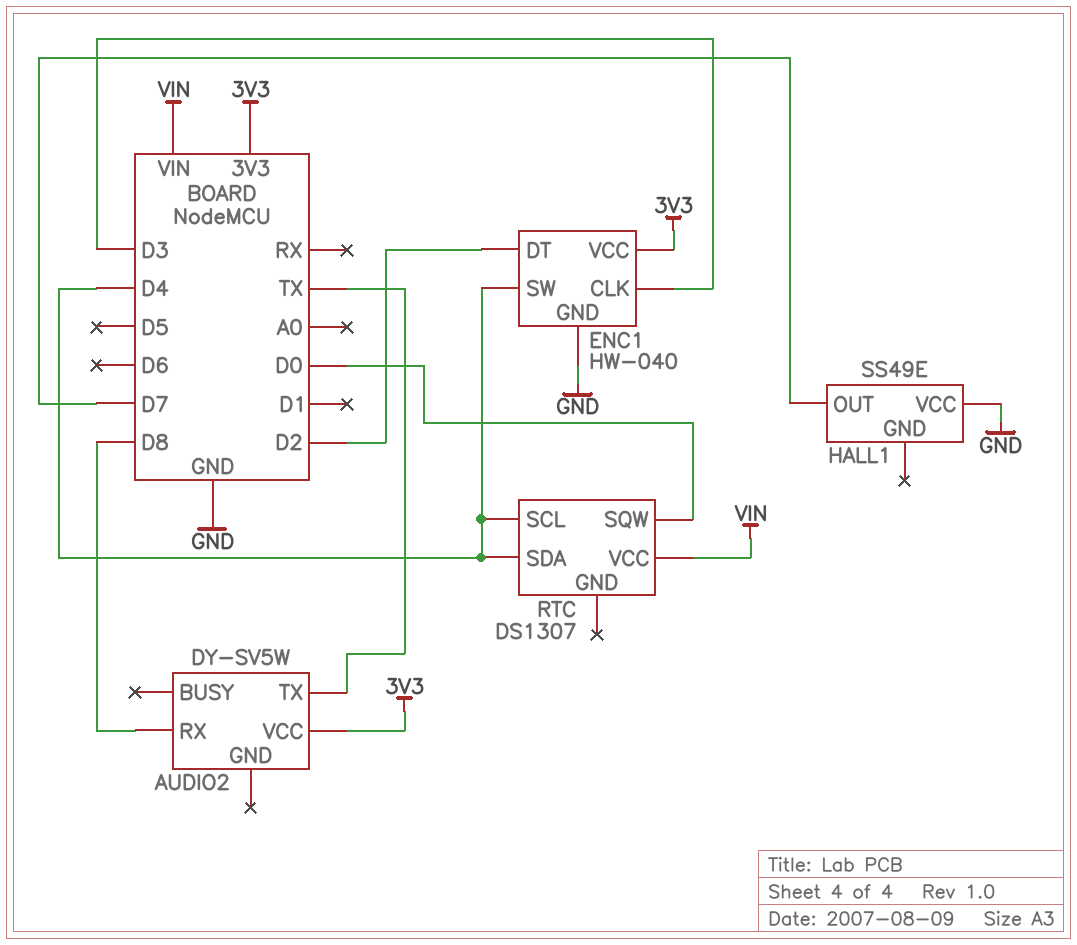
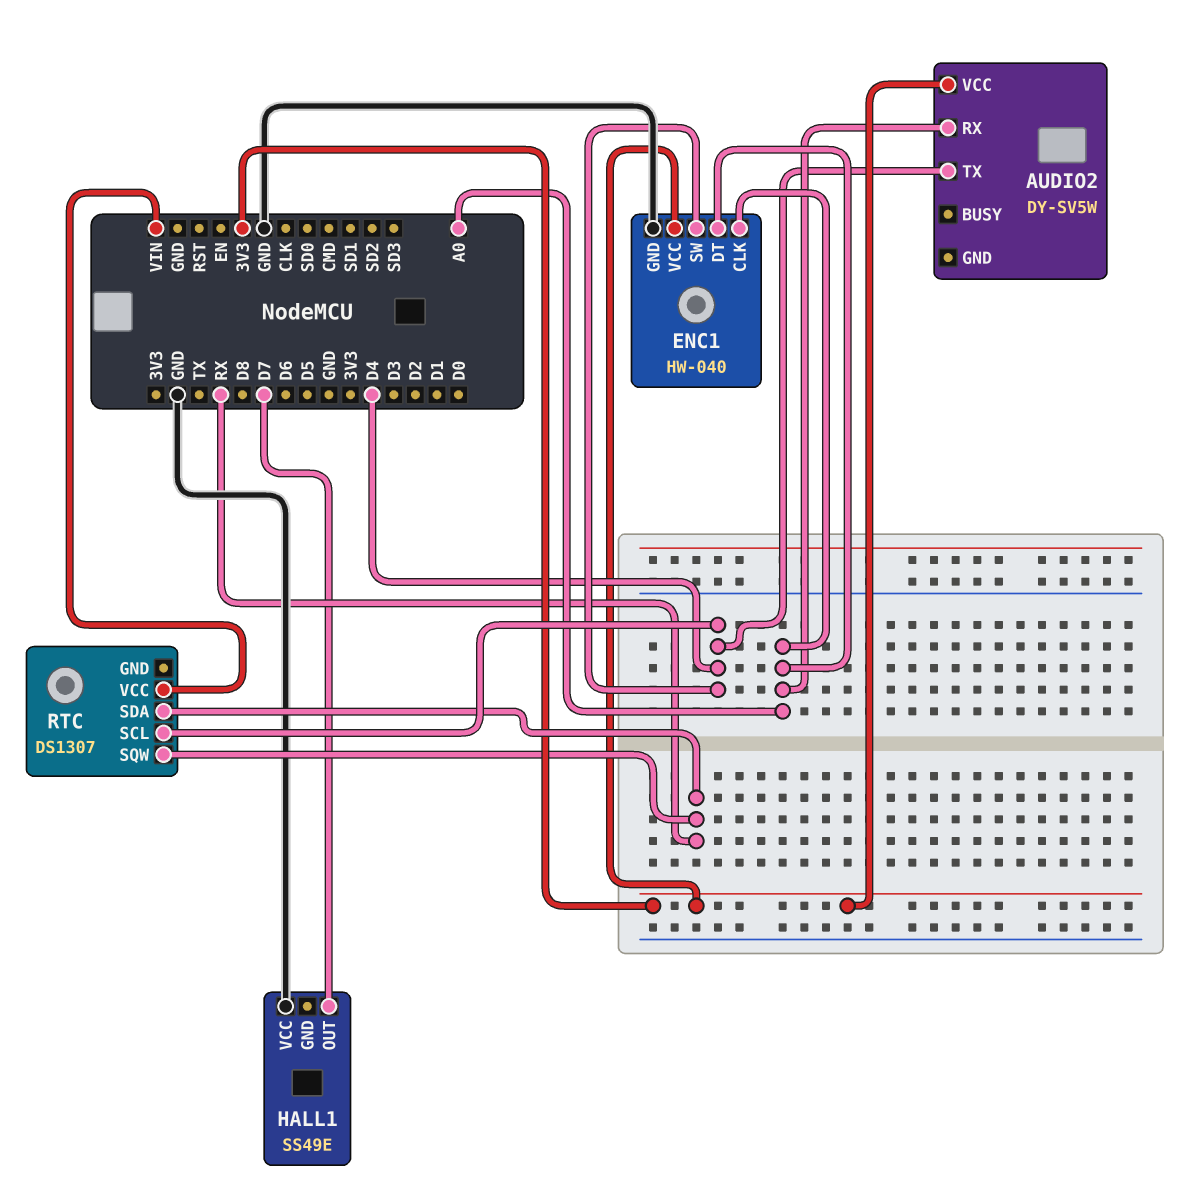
AUDIO2 pin RX: D8 -> A0
AUDIO2 pin TX: TX -> D4
ENC1 pin CLK: D3 -> A0
ENC1 pin DT: D2 -> A0
RTC pin SDA: D4 -> RX
RTC pin SQW: D0 -> RX

